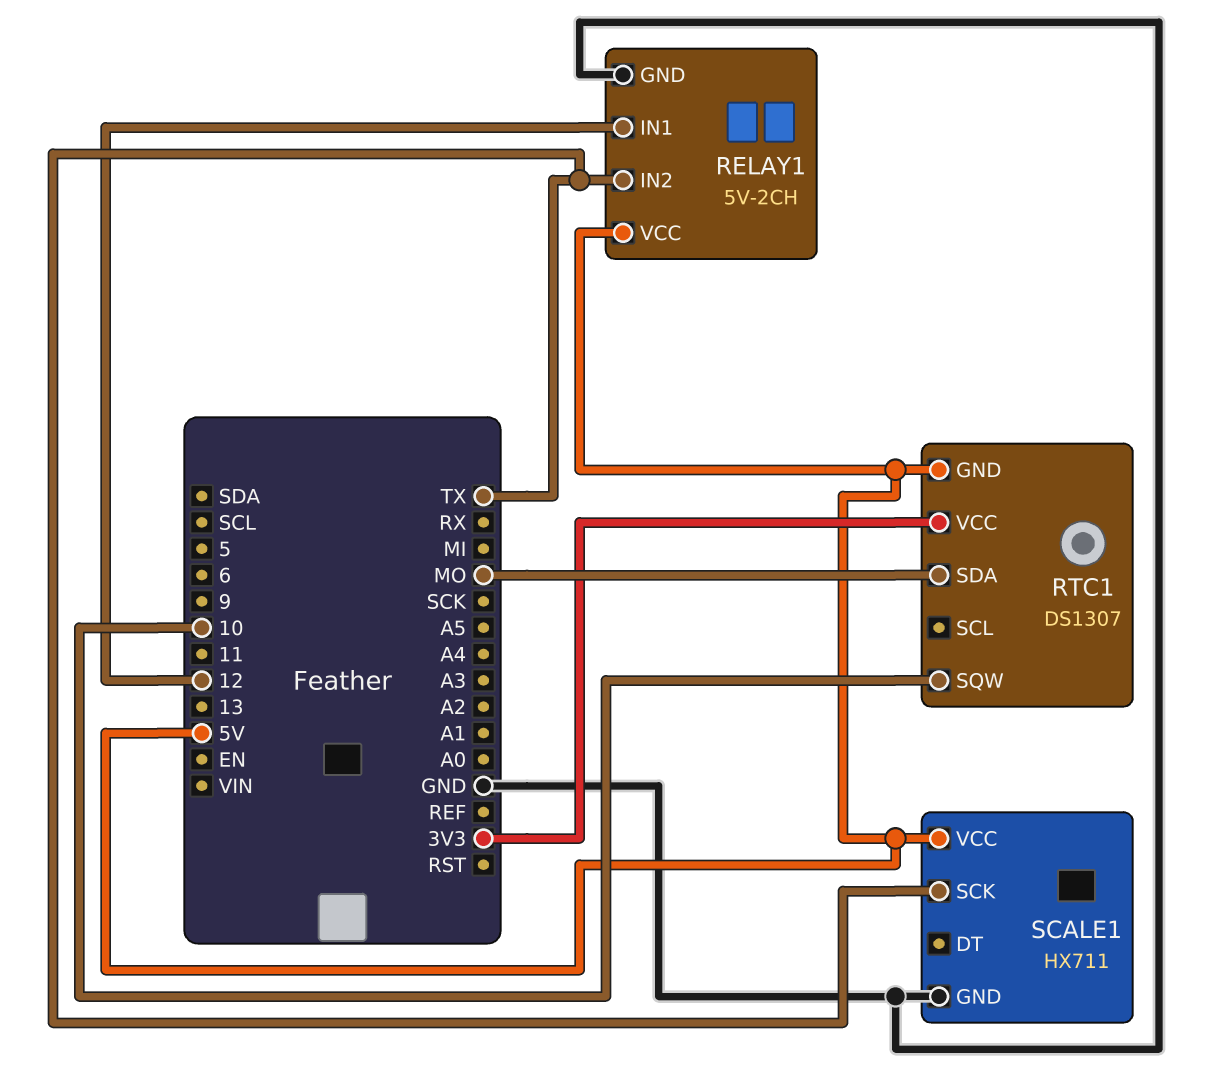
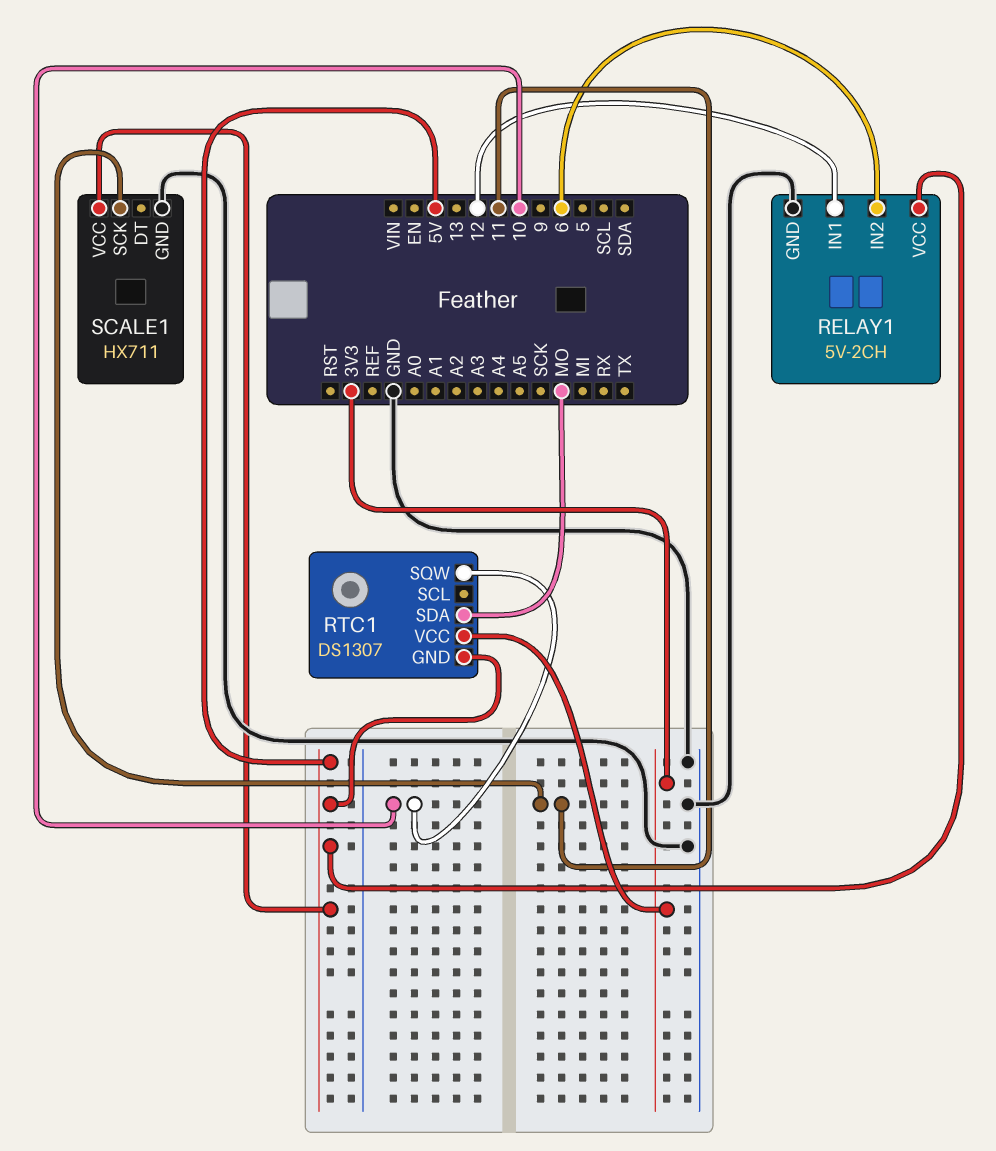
RELAY1 pin IN2: TX -> 6
SCALE1 pin SCK: TX -> 11

